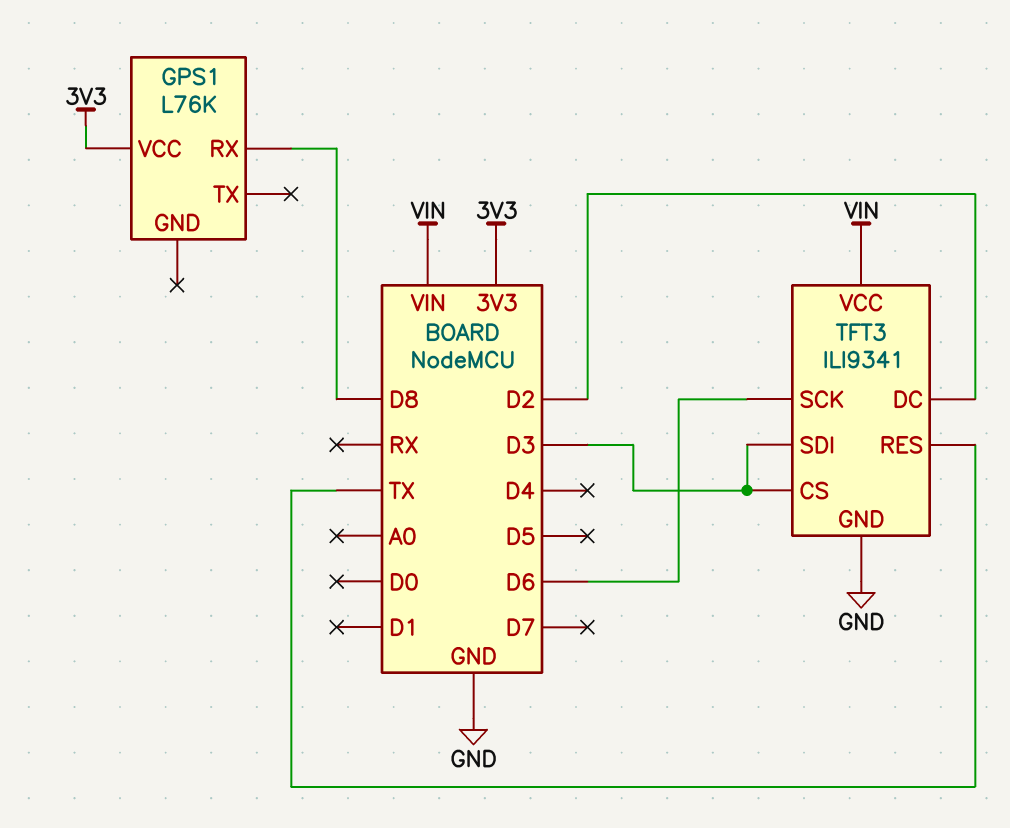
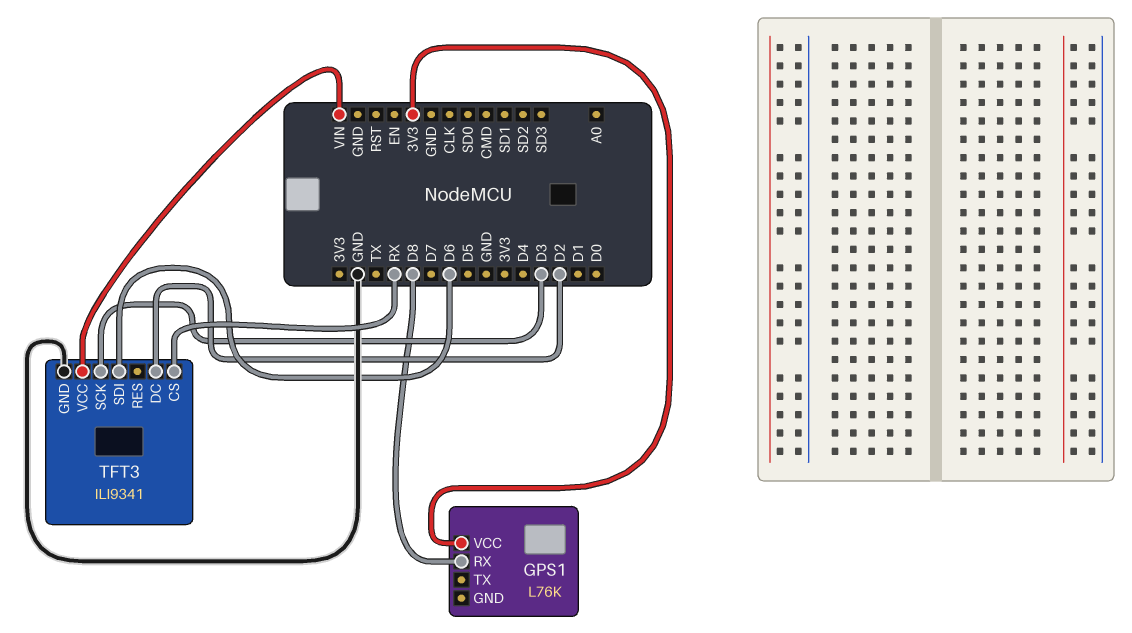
TFT3 pin CS: D3 -> RX
TFT3 pin RES: TX -> none
TFT3 pin SCK: D6 -> D3
TFT3 pin SDI: D3 -> D6

